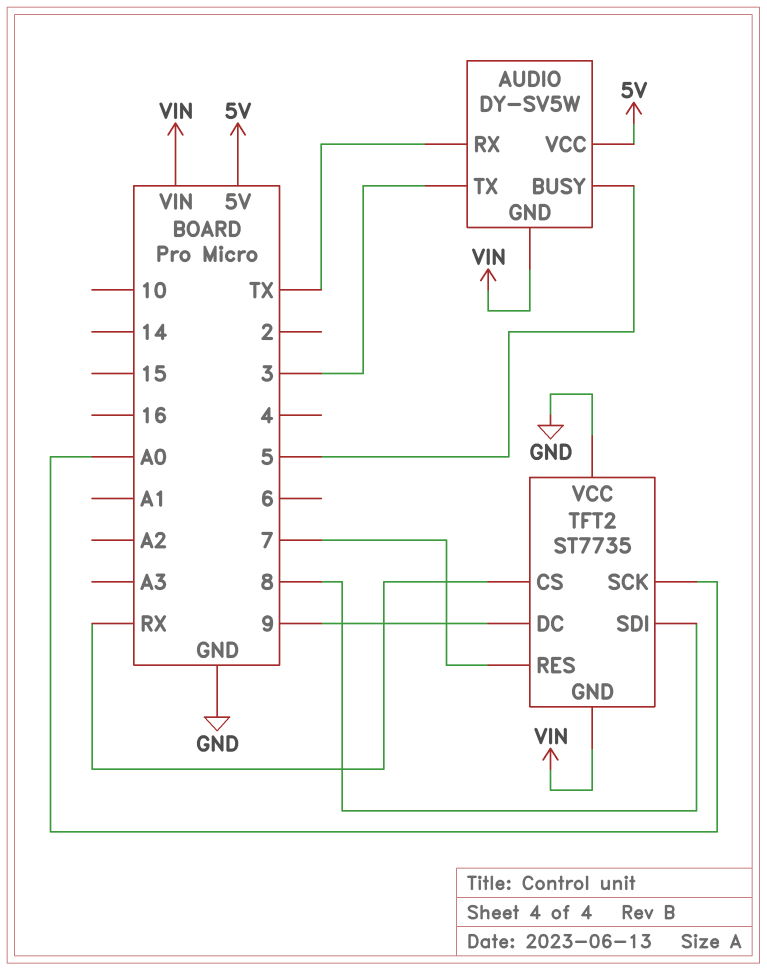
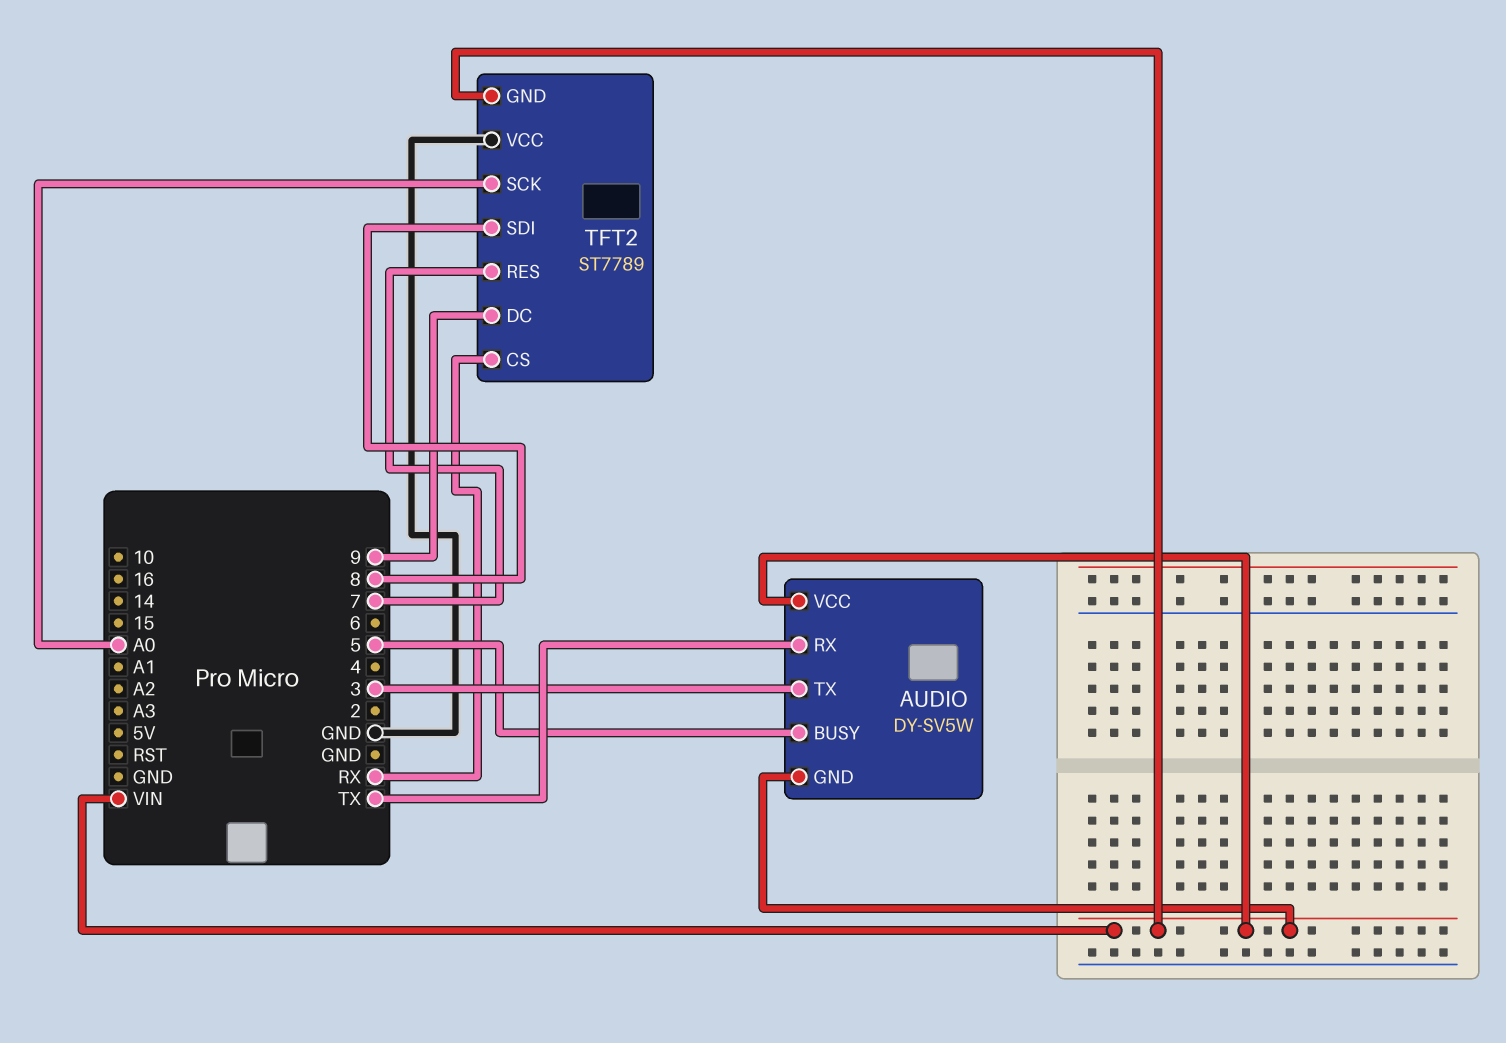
AUDIO pin VCC: 5V -> VIN
TFT2: ST7735 -> ST7789

